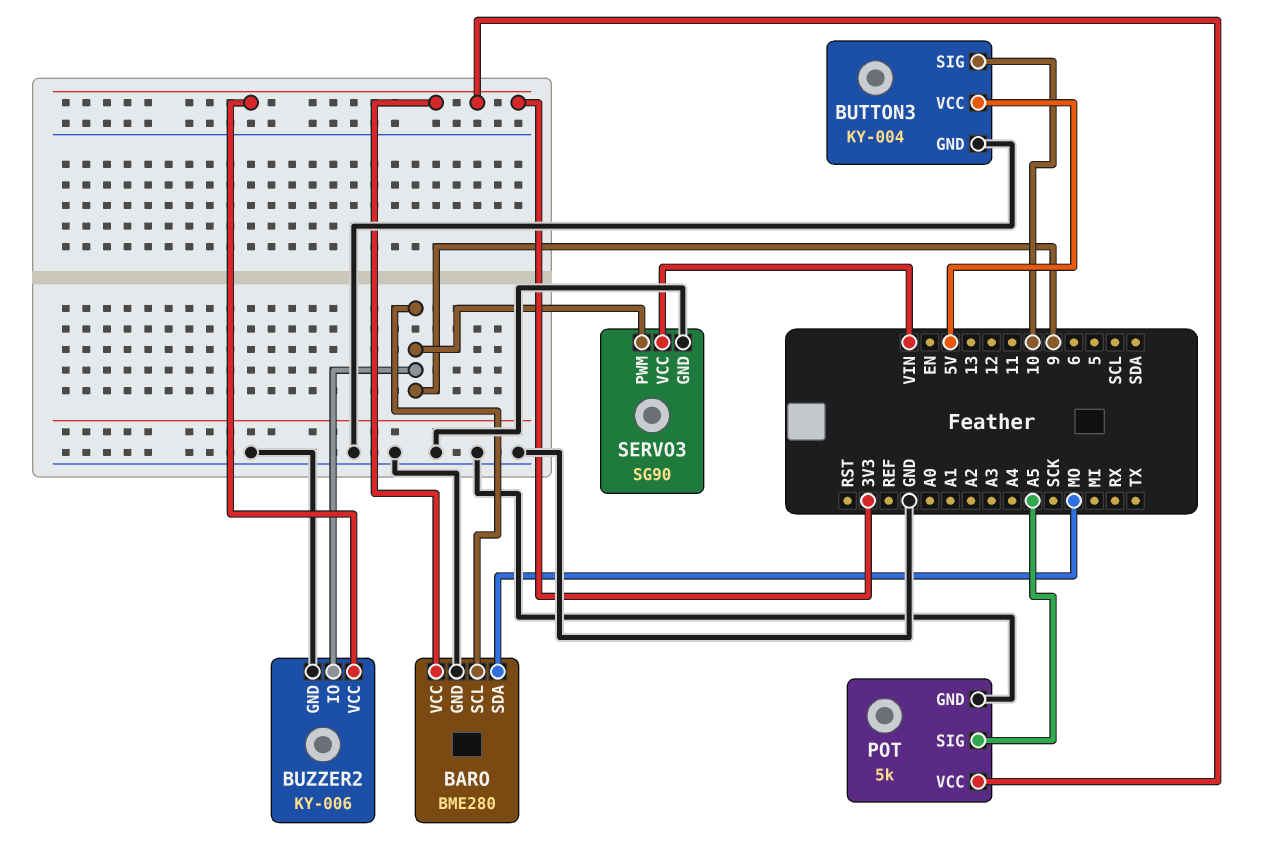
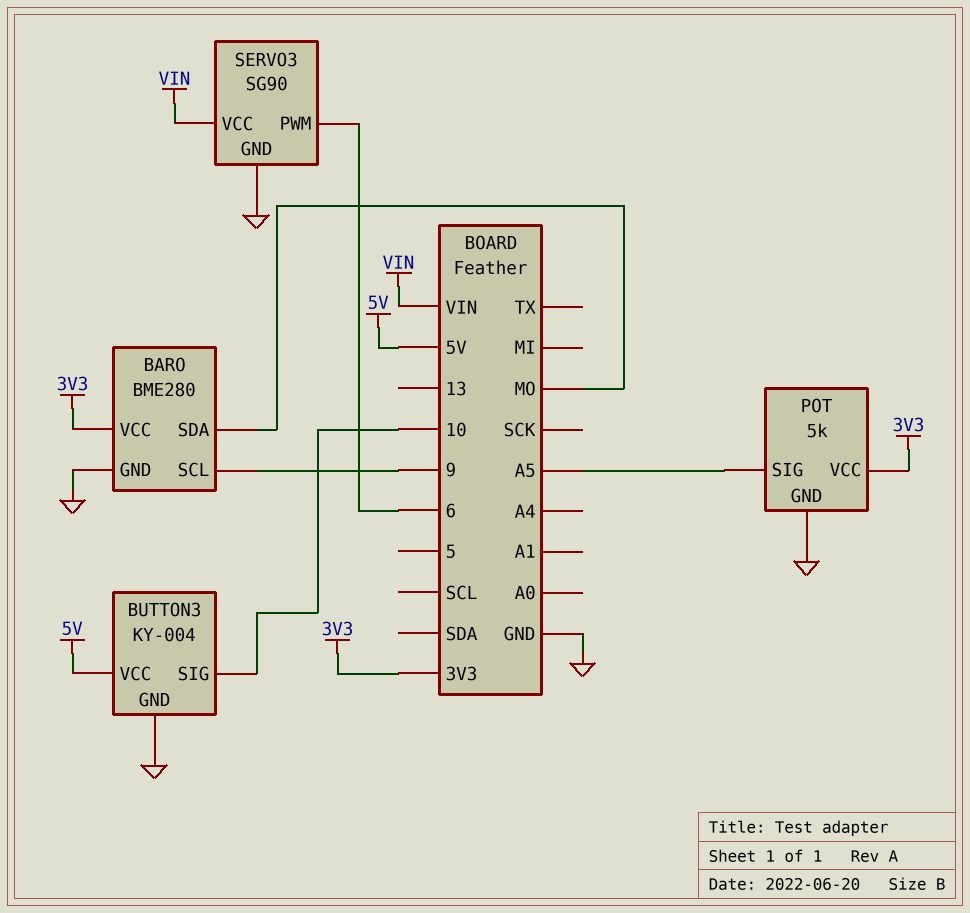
BUZZER2: KY-006 -> none
BUZZER2 pin GND: GND -> none
BUZZER2 pin IO: 9 -> none
BUZZER2 pin VCC: 3V3 -> none
SERVO3 pin PWM: 9 -> 6

